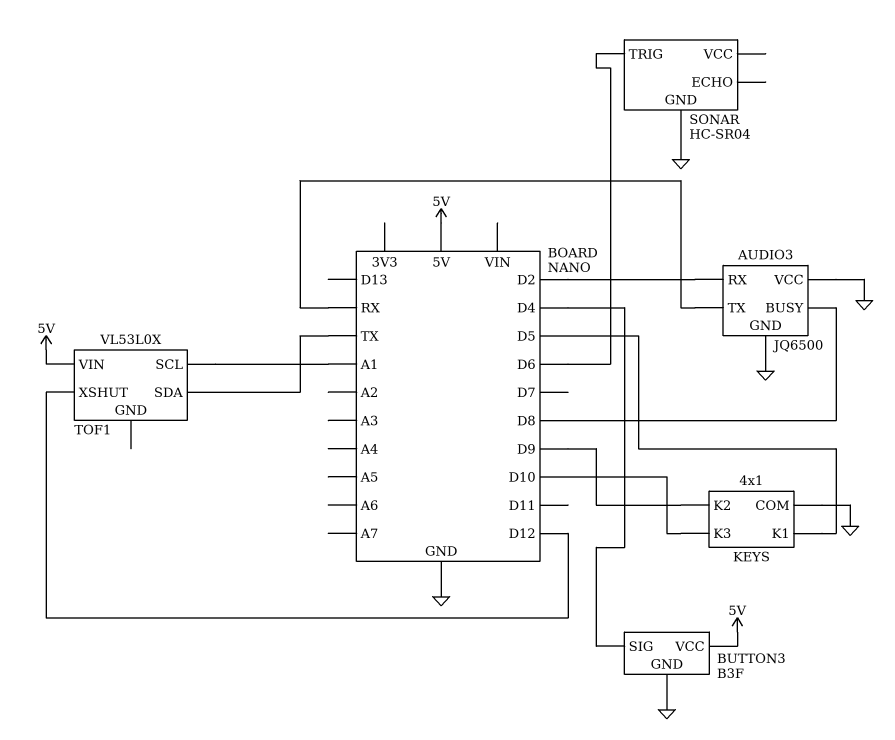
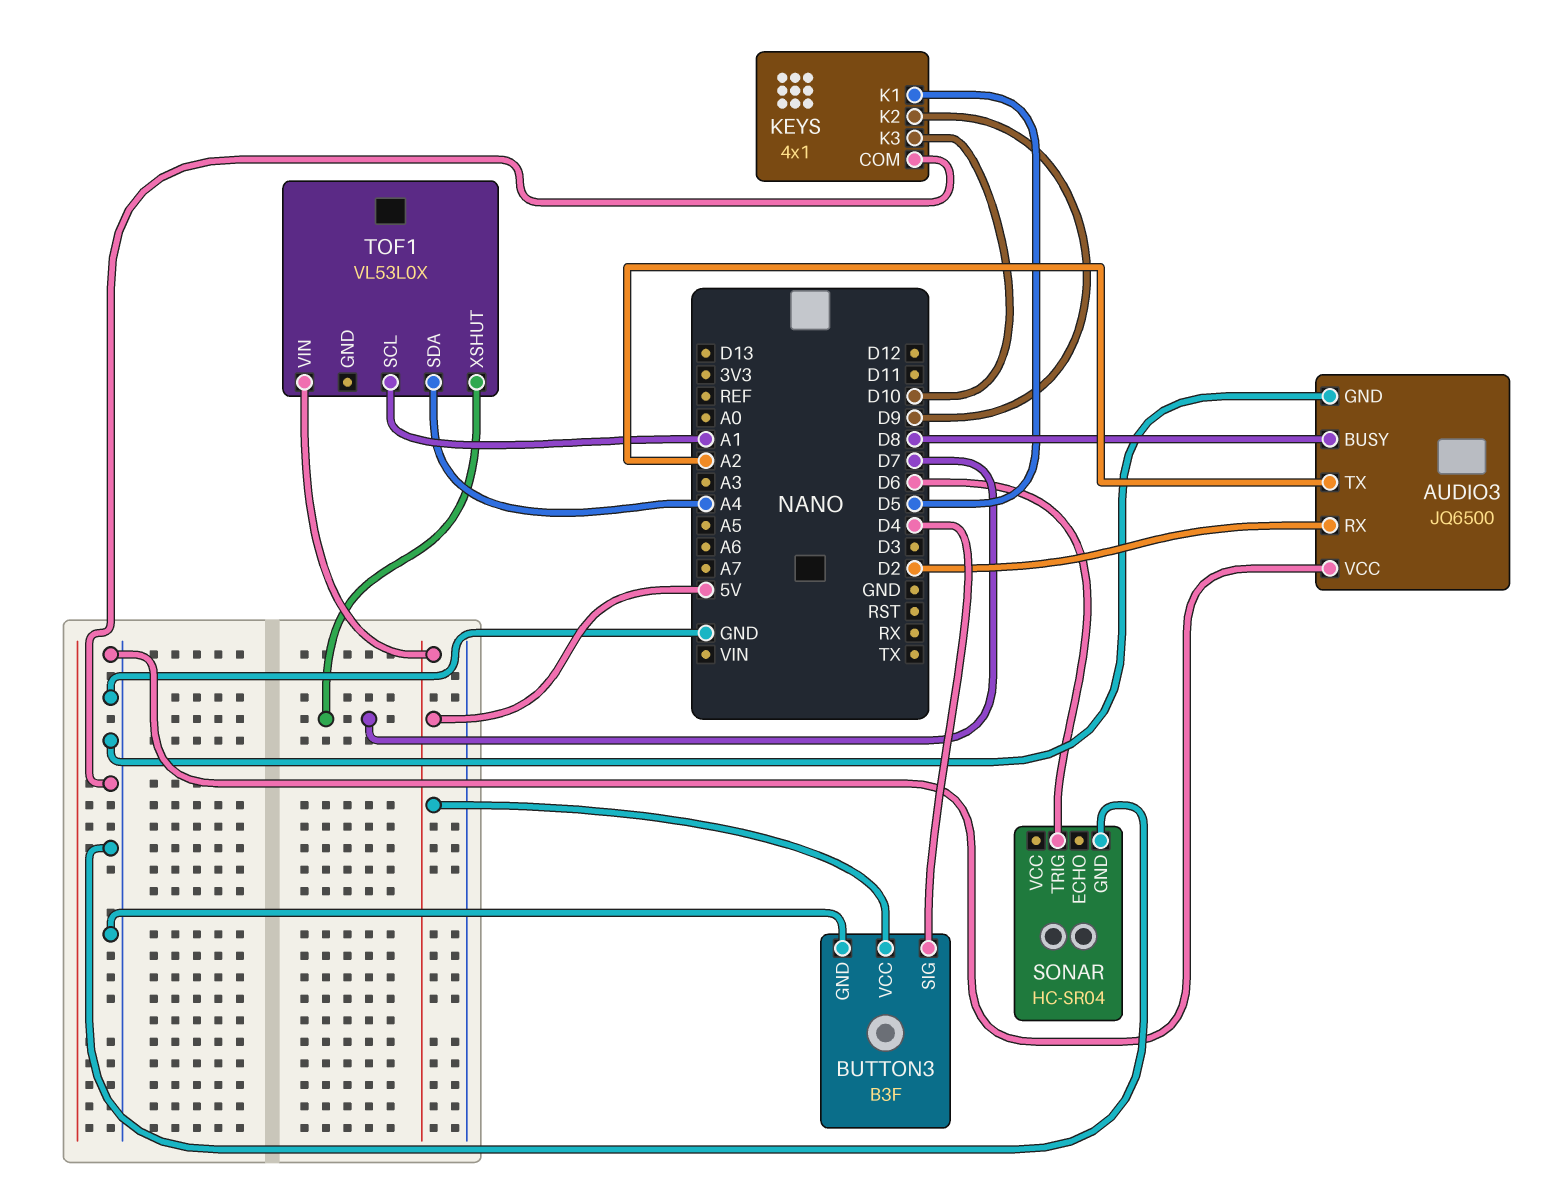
AUDIO3 pin TX: RX -> A2
TOF1 pin SDA: TX -> A4
TOF1 pin XSHUT: D12 -> D7

